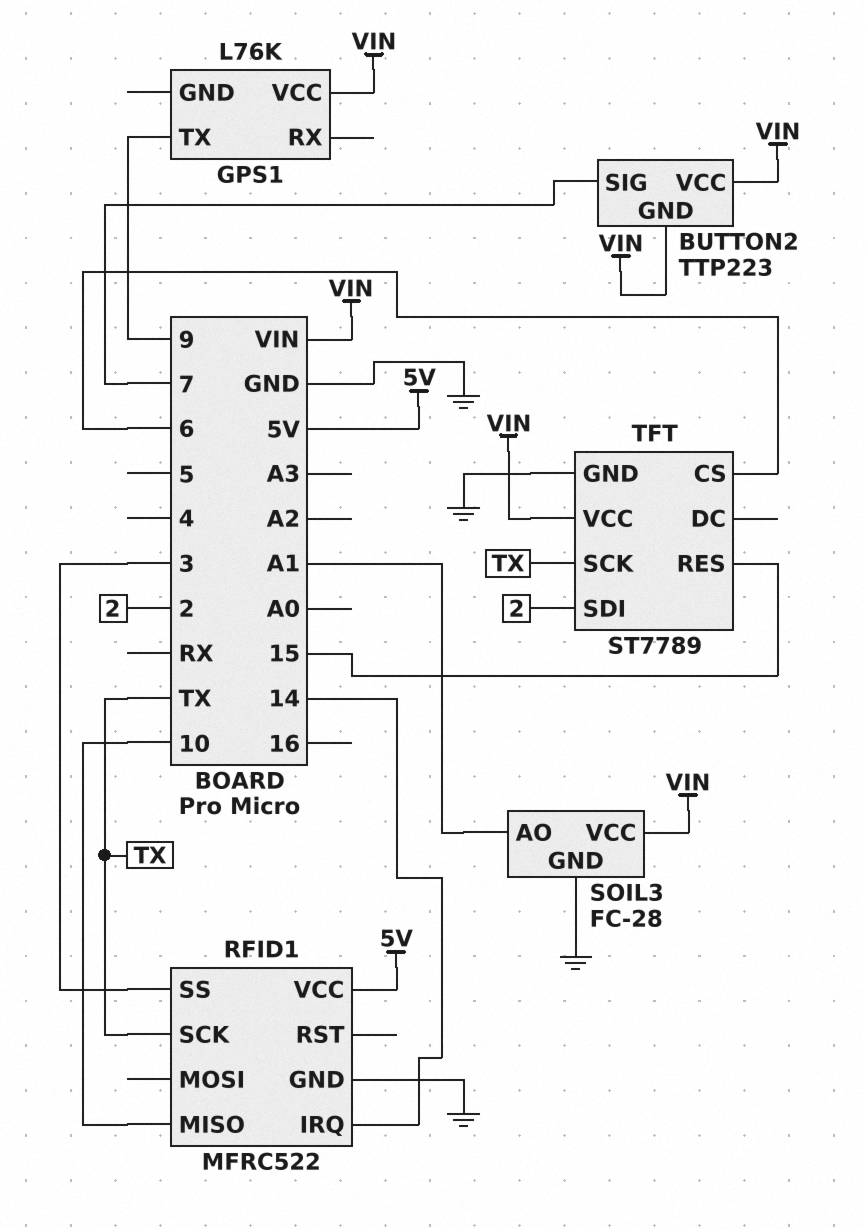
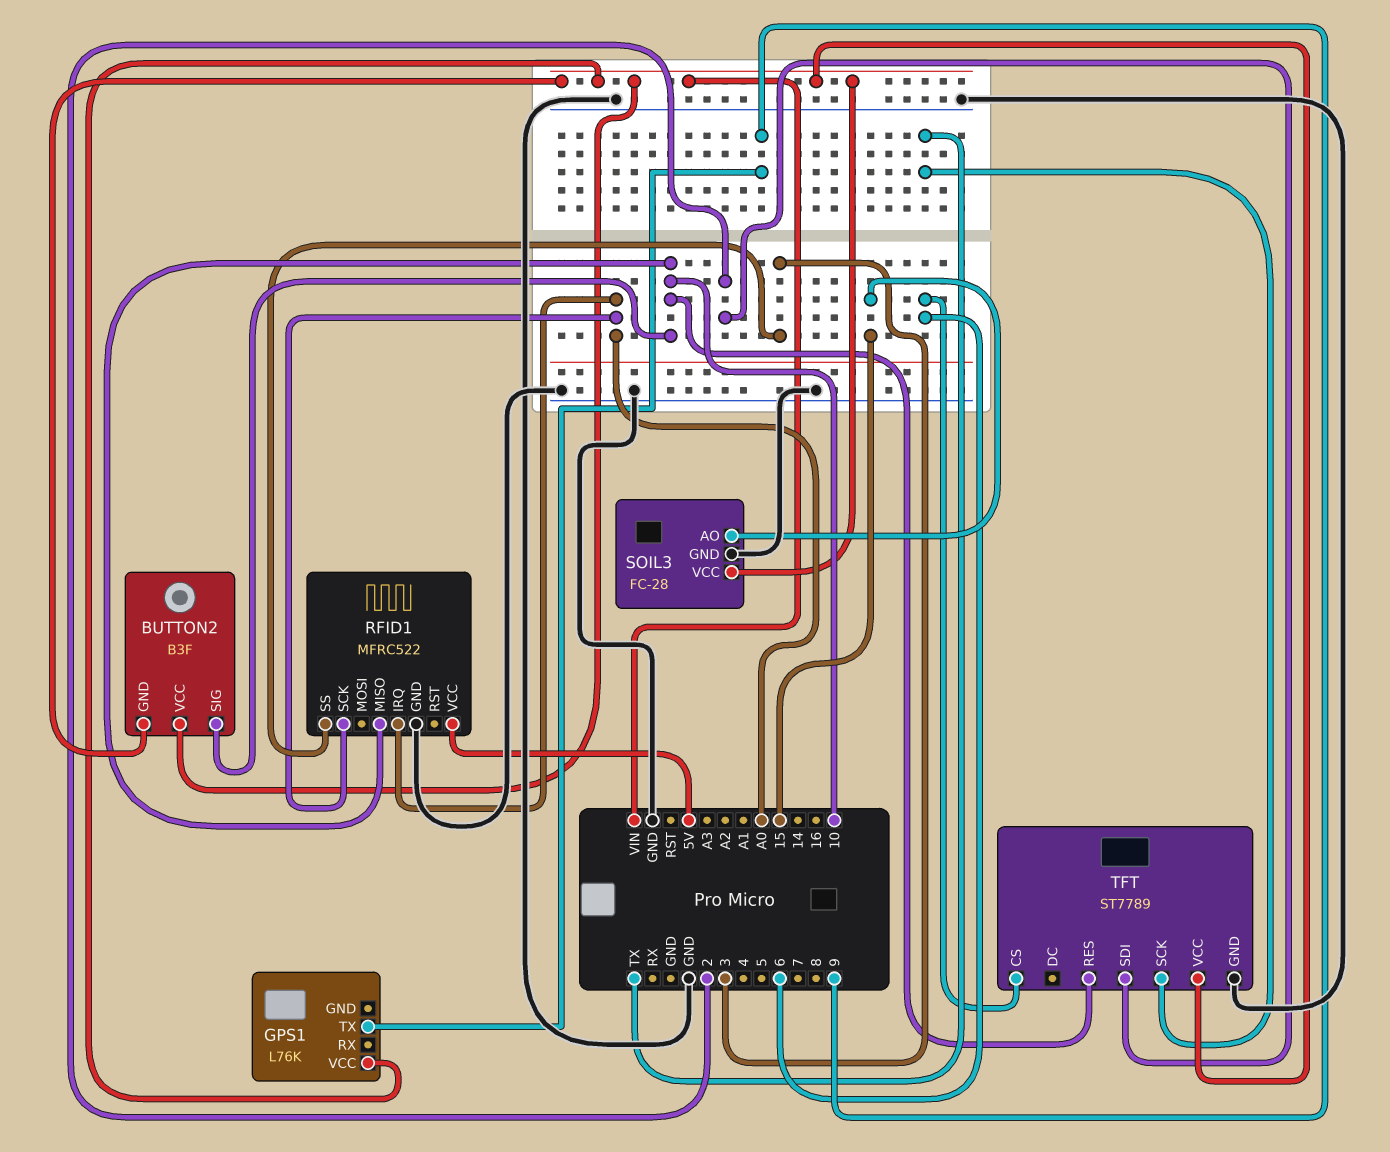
BUTTON2: TTP223 -> B3F
BUTTON2 pin SIG: 7 -> 10
RFID1 pin IRQ: 14 -> A0
RFID1 pin SCK: TX -> A0
SOIL3 pin AO: A1 -> 15
TFT pin RES: 15 -> 10

